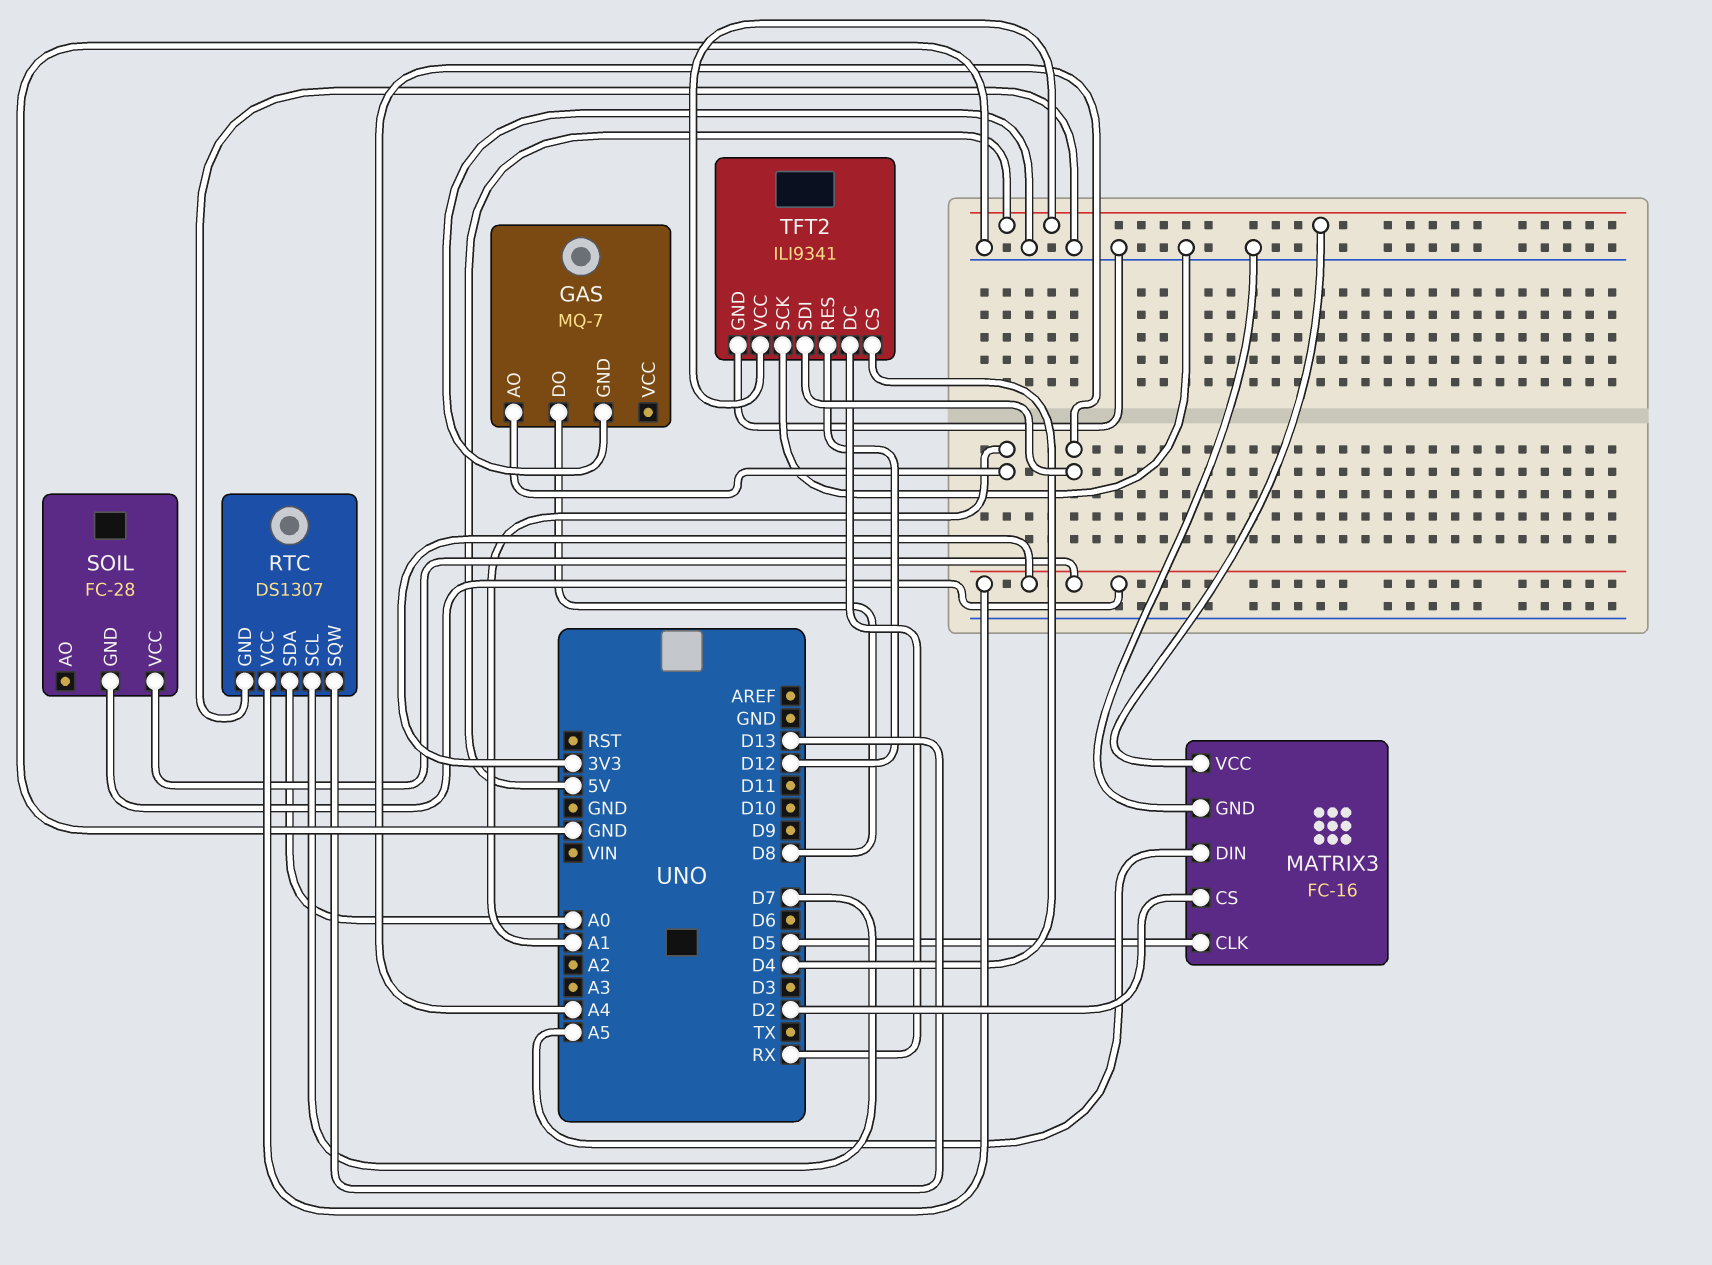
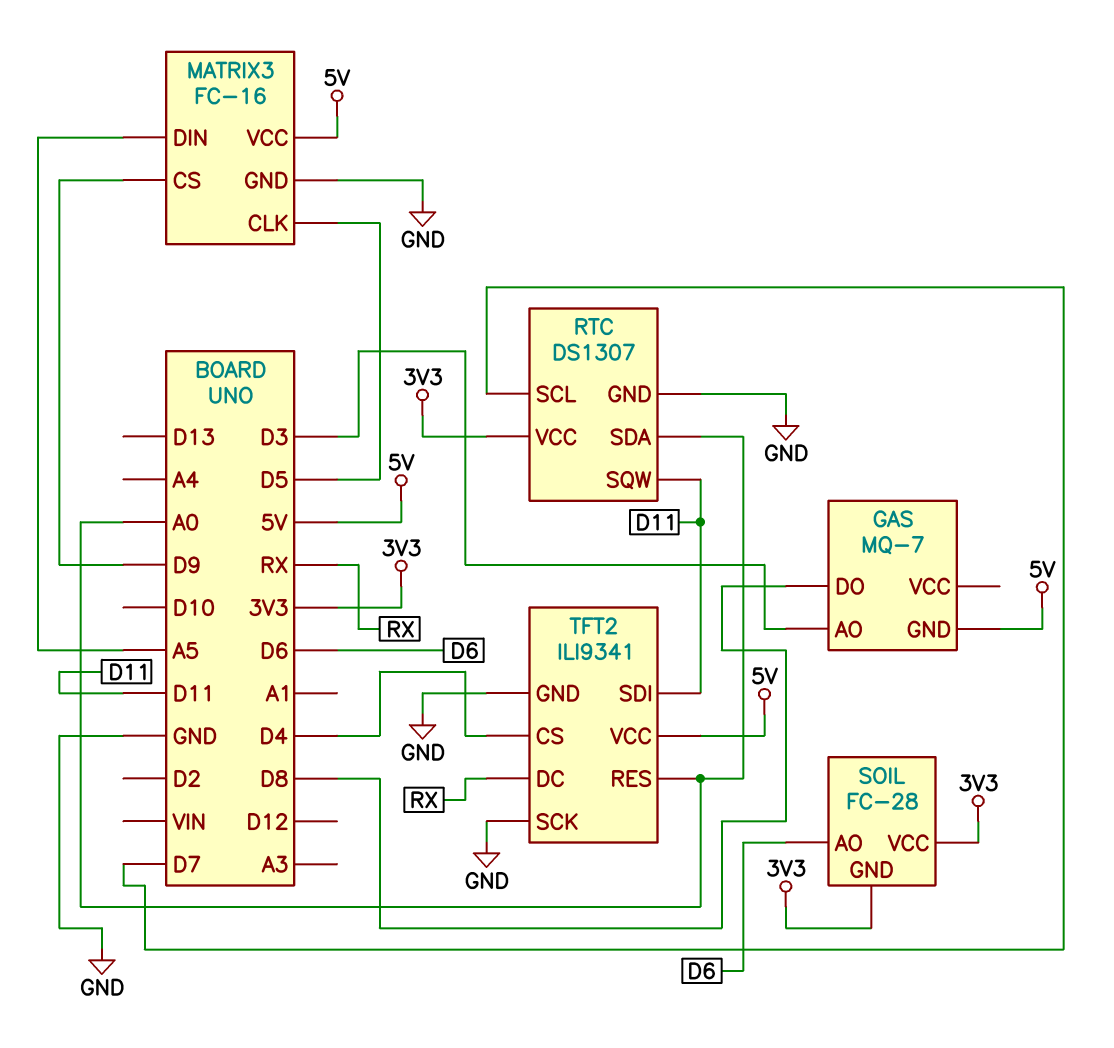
GAS pin AO: A1 -> D3
GAS pin GND: GND -> 5V
MATRIX3 pin CS: D2 -> D9
RTC pin SQW: D13 -> D11
SOIL pin AO: none -> D6
TFT2 pin RES: D12 -> A0
TFT2 pin SDI: A4 -> D11

